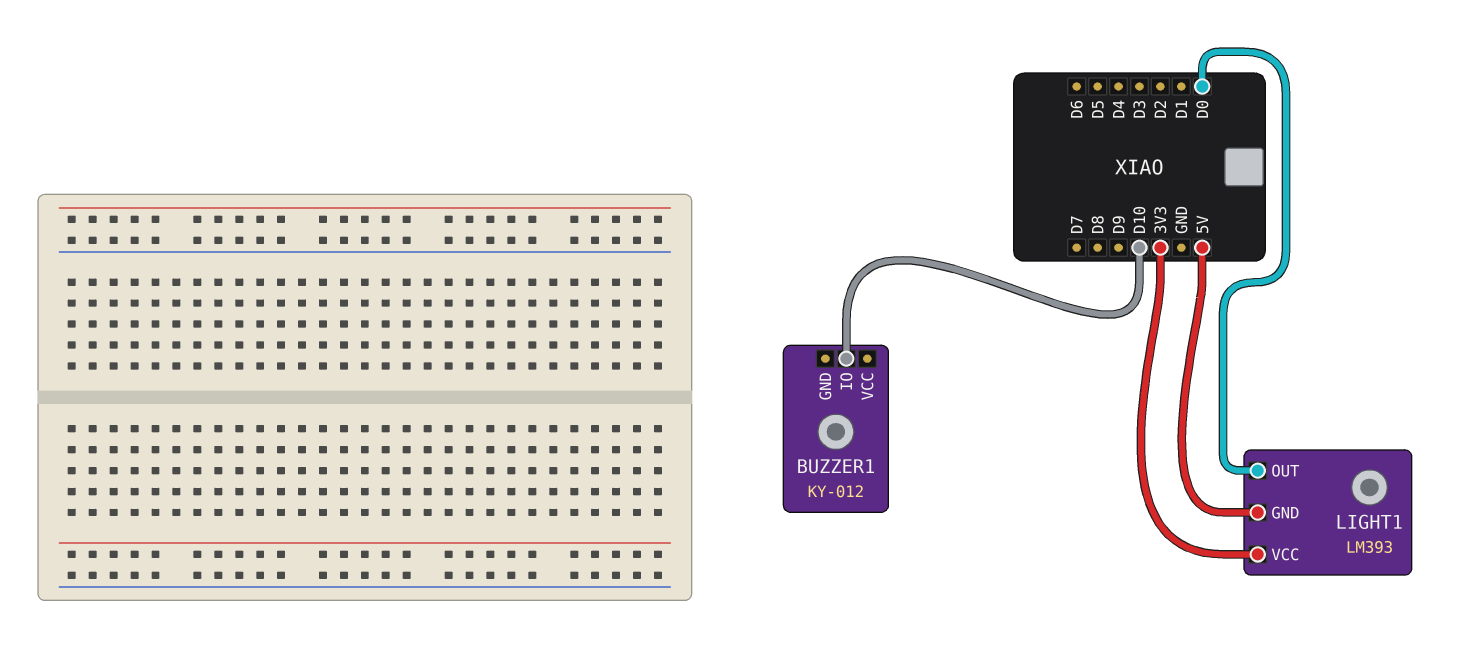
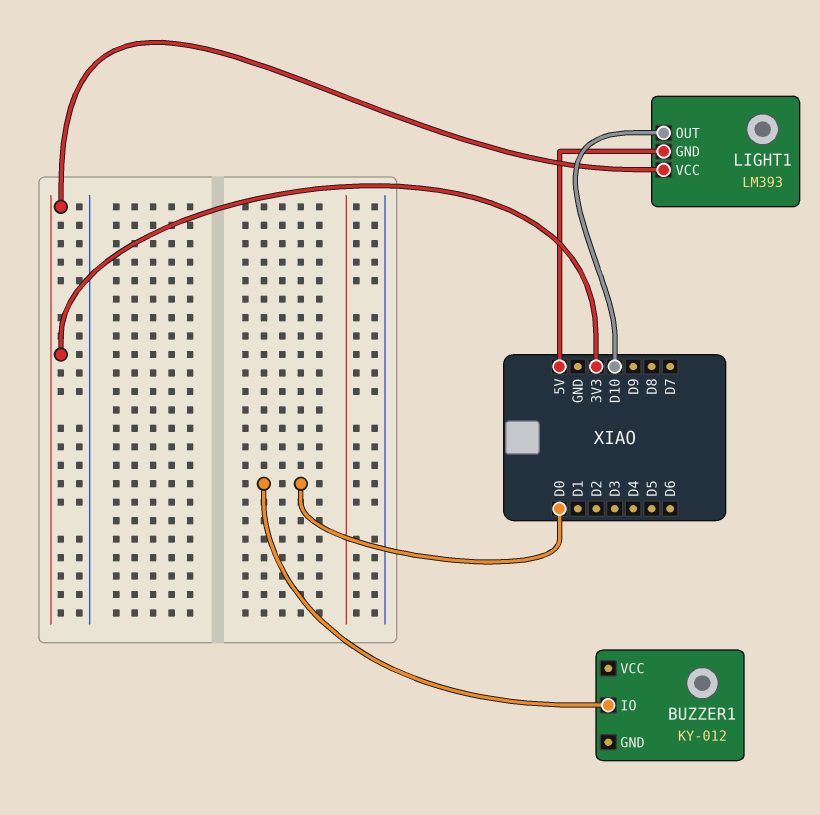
BUZZER1 pin IO: D10 -> D0
LIGHT1 pin OUT: D0 -> D10

